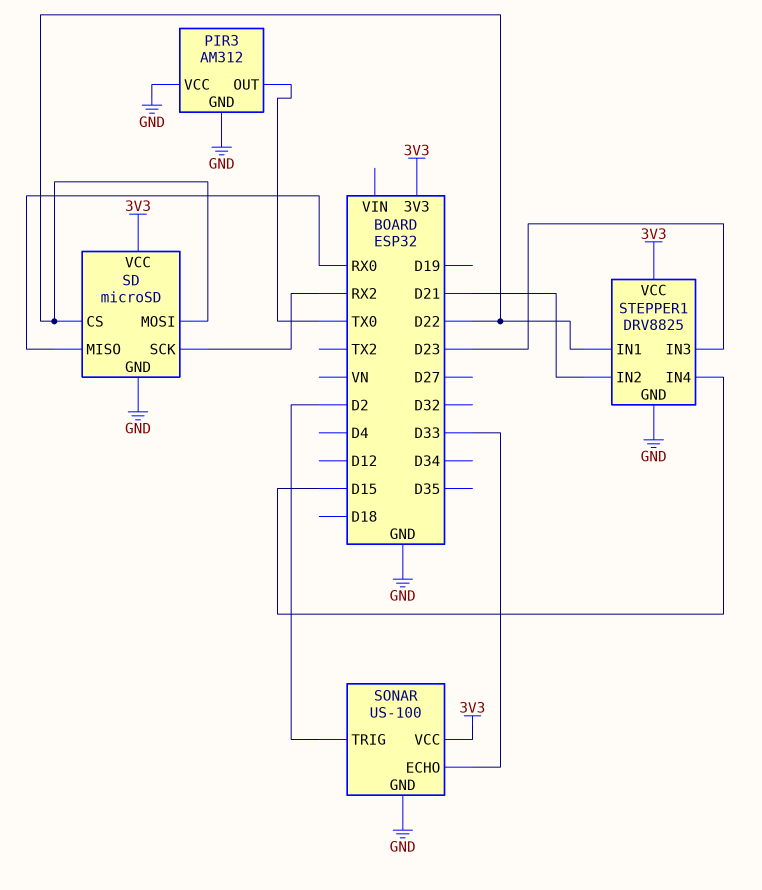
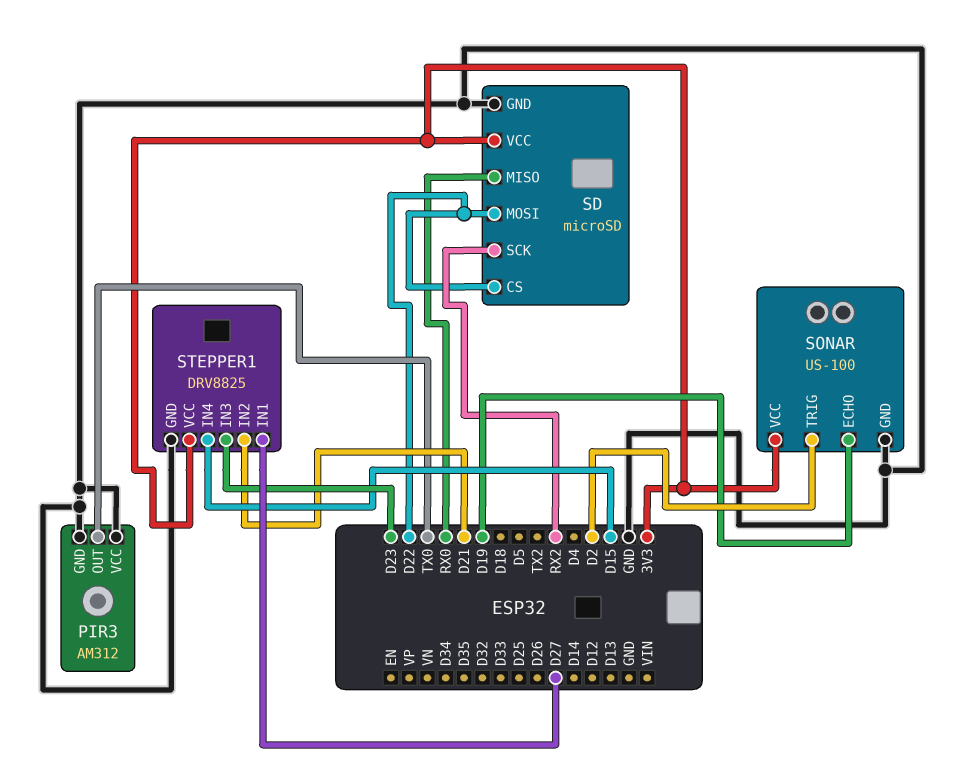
SONAR pin ECHO: D33 -> D19
STEPPER1 pin IN1: D22 -> D27

